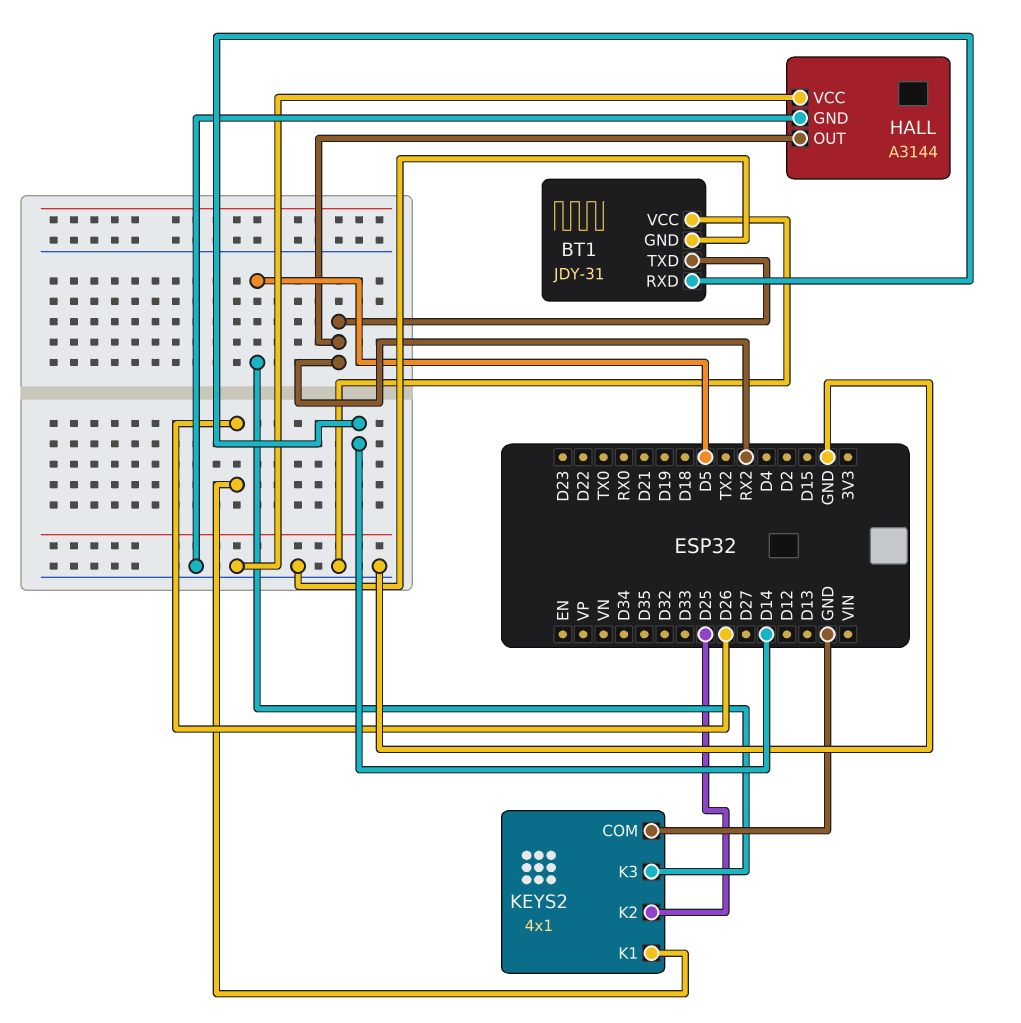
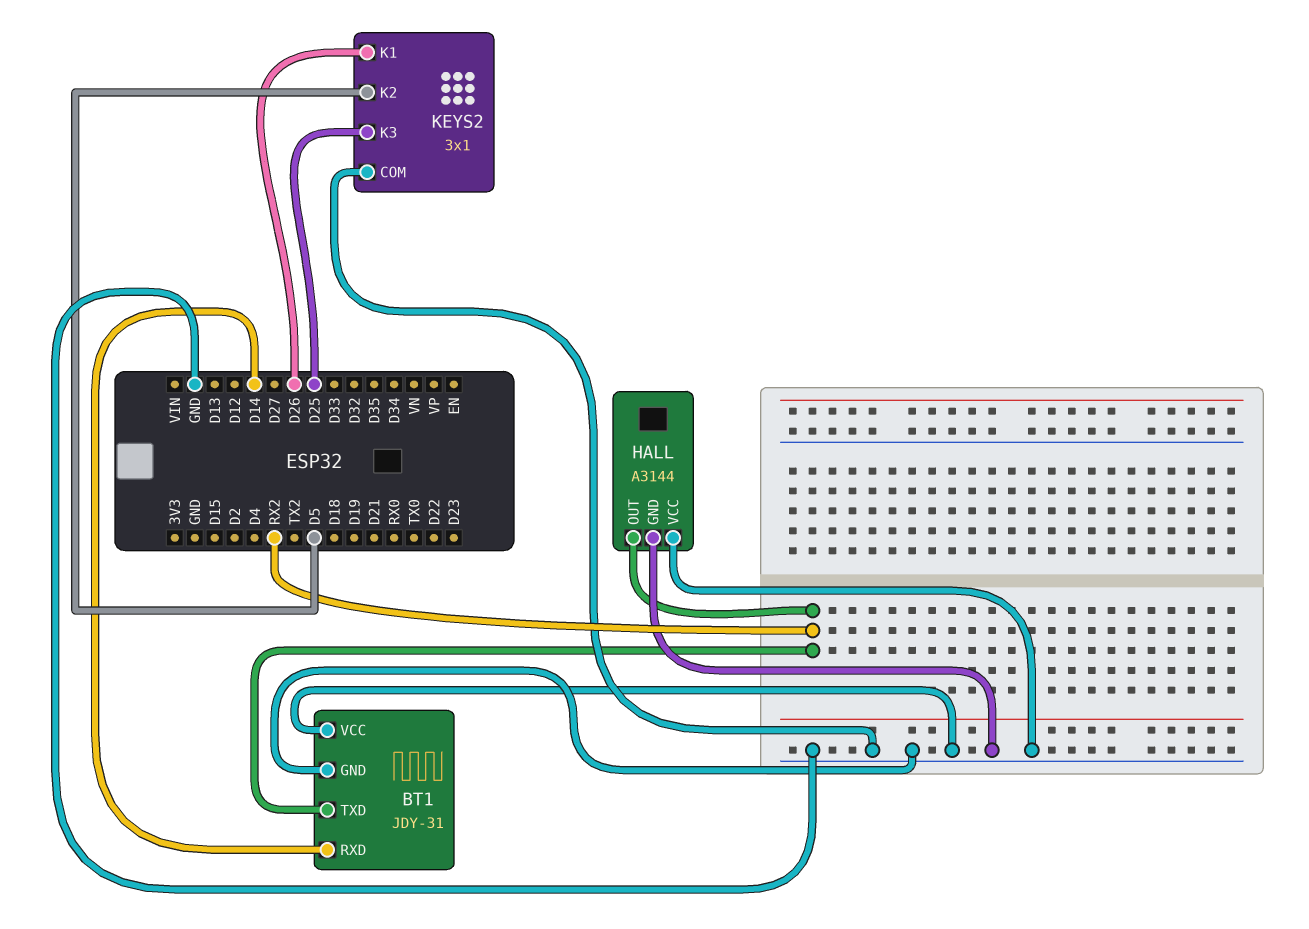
KEYS2: 4x1 -> 3x1
KEYS2 pin K2: D25 -> D5
KEYS2 pin K3: D5 -> D25

